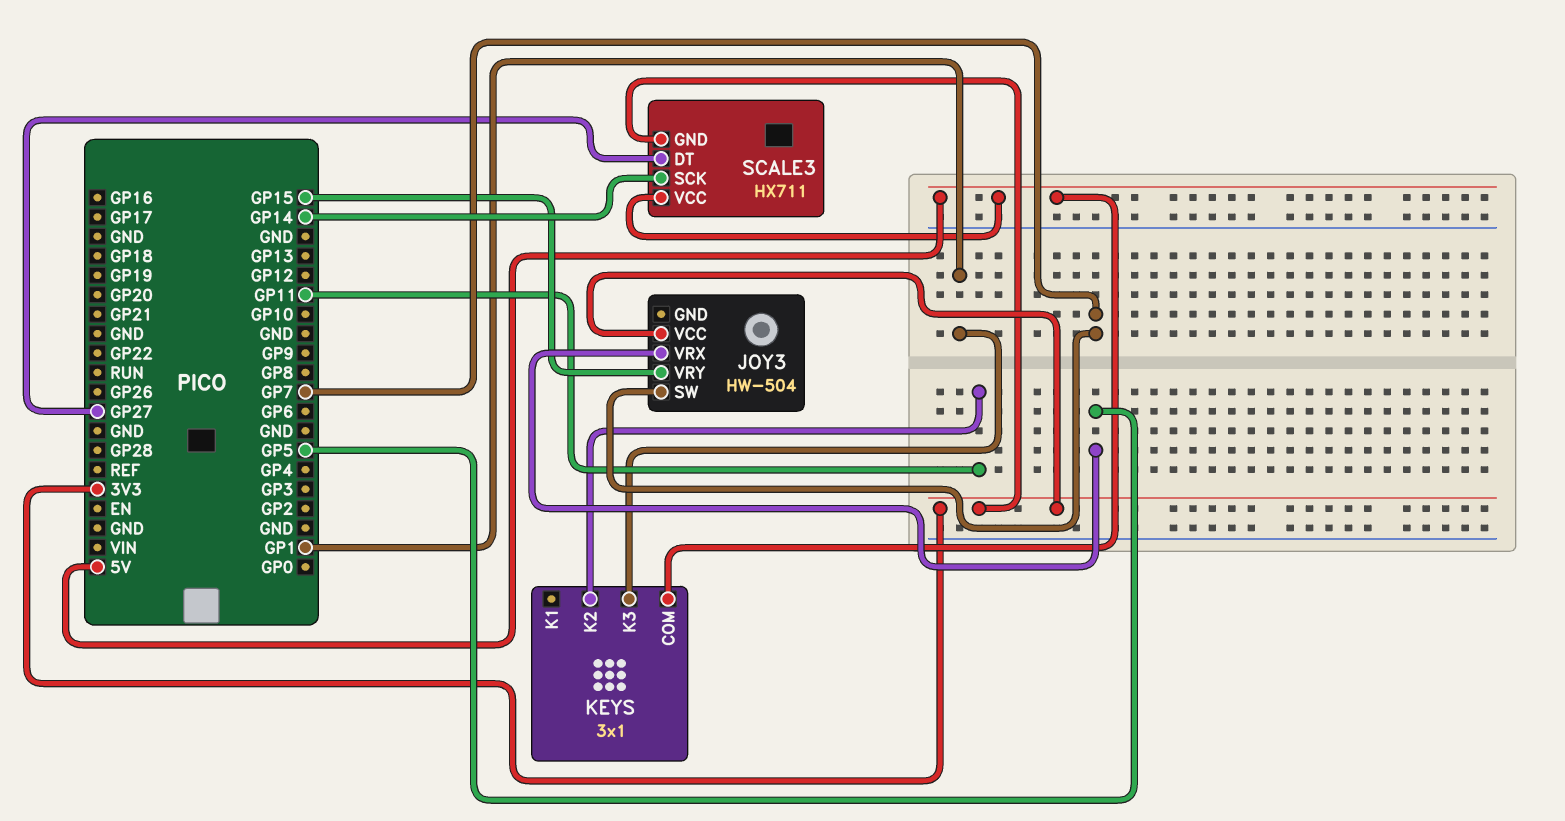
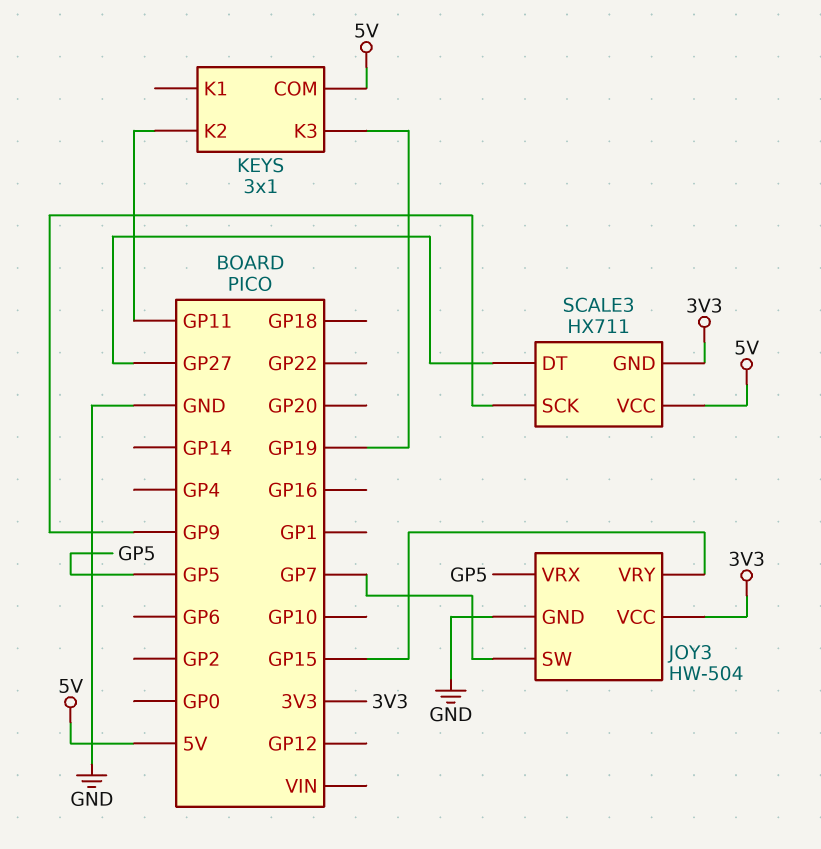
JOY3 pin GND: none -> GND
KEYS pin K3: GP1 -> GP19
SCALE3 pin SCK: GP14 -> GP9

